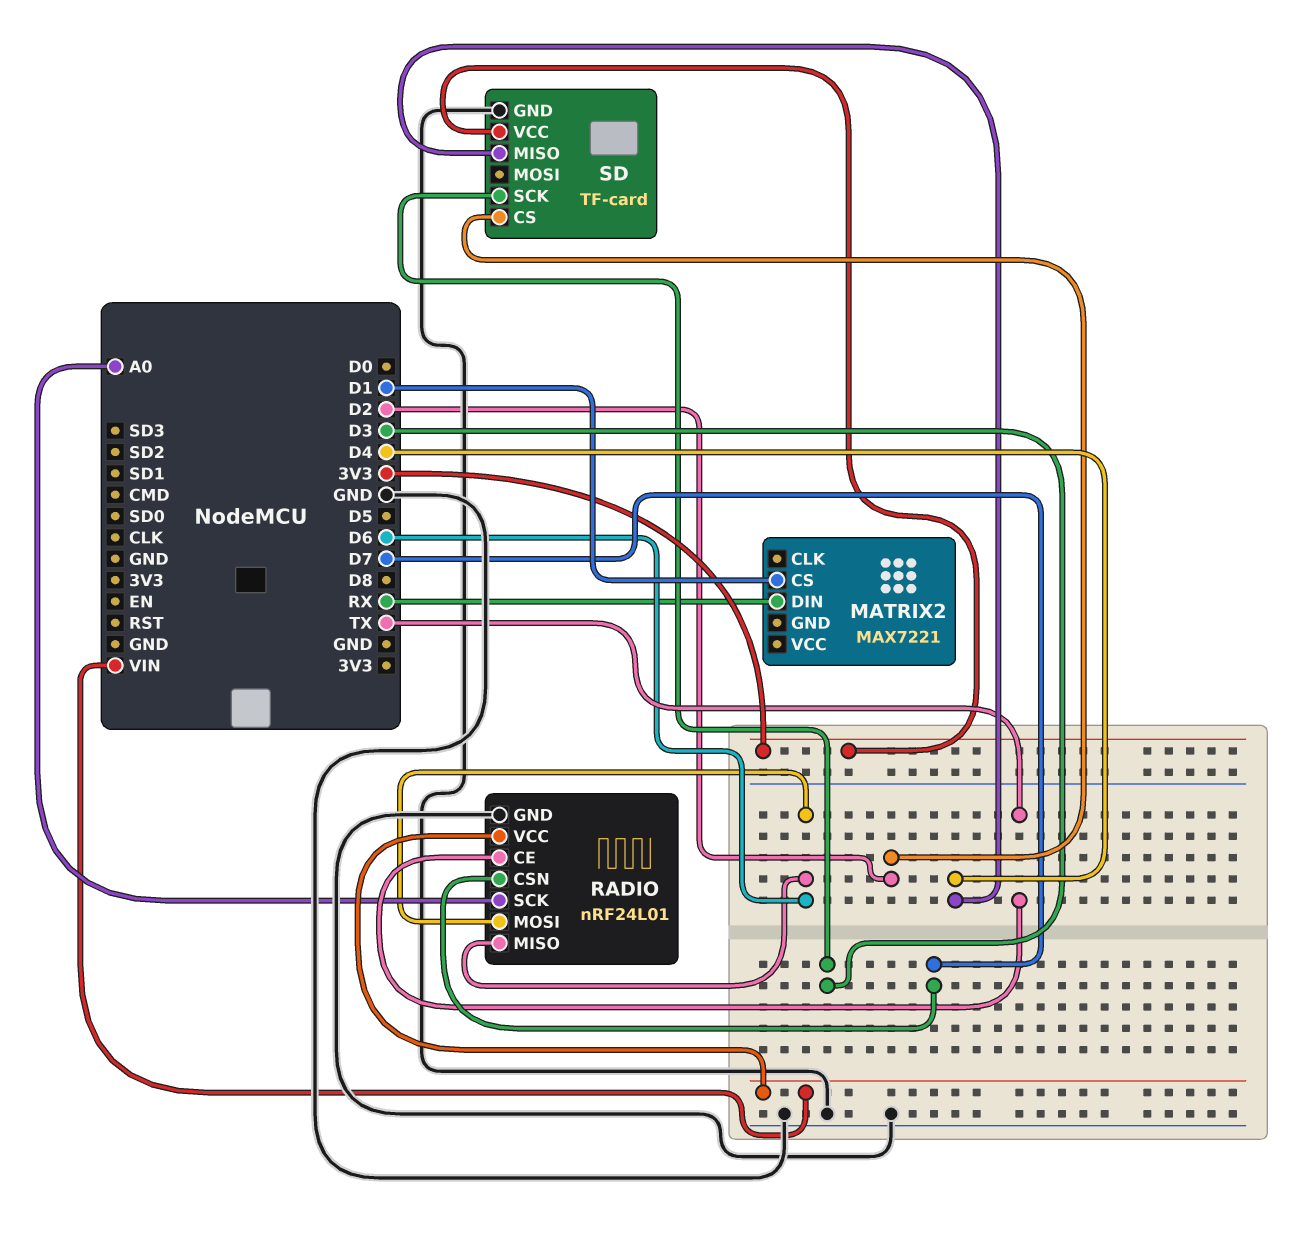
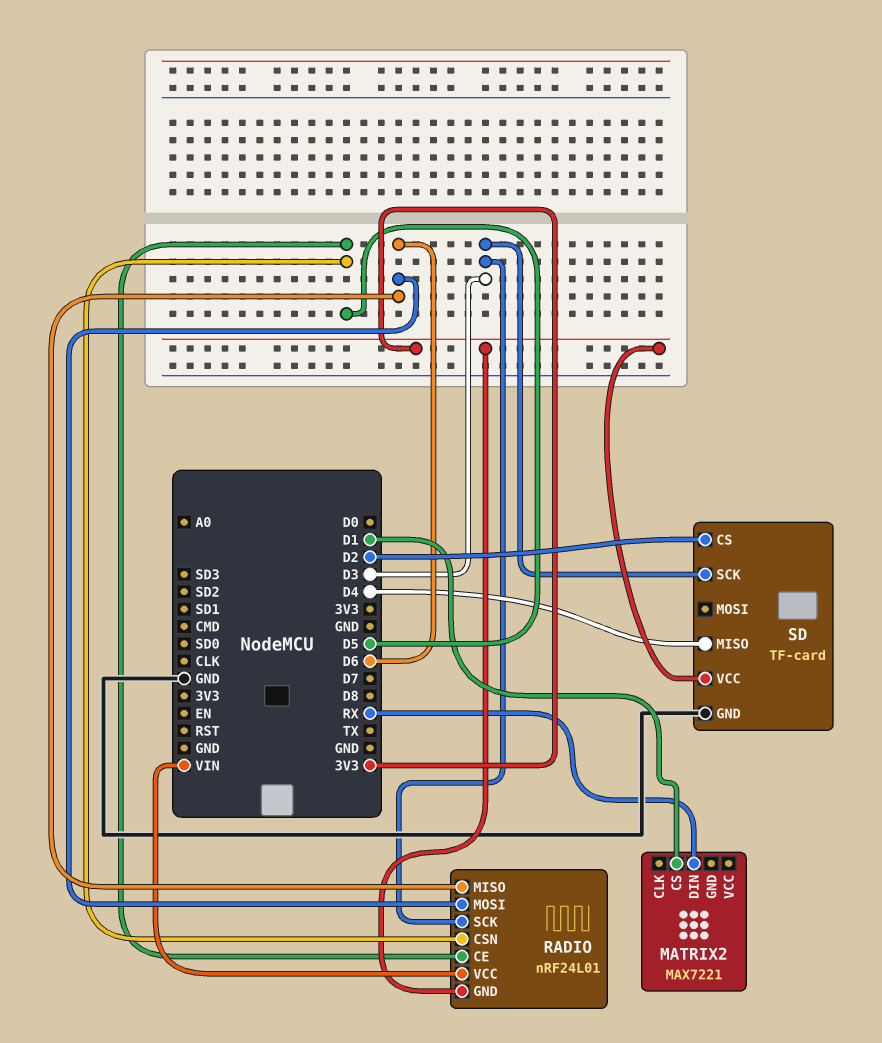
RADIO pin CE: TX -> D5
RADIO pin CSN: D7 -> D5
RADIO pin GND: GND -> 3V3
RADIO pin SCK: A0 -> D3

